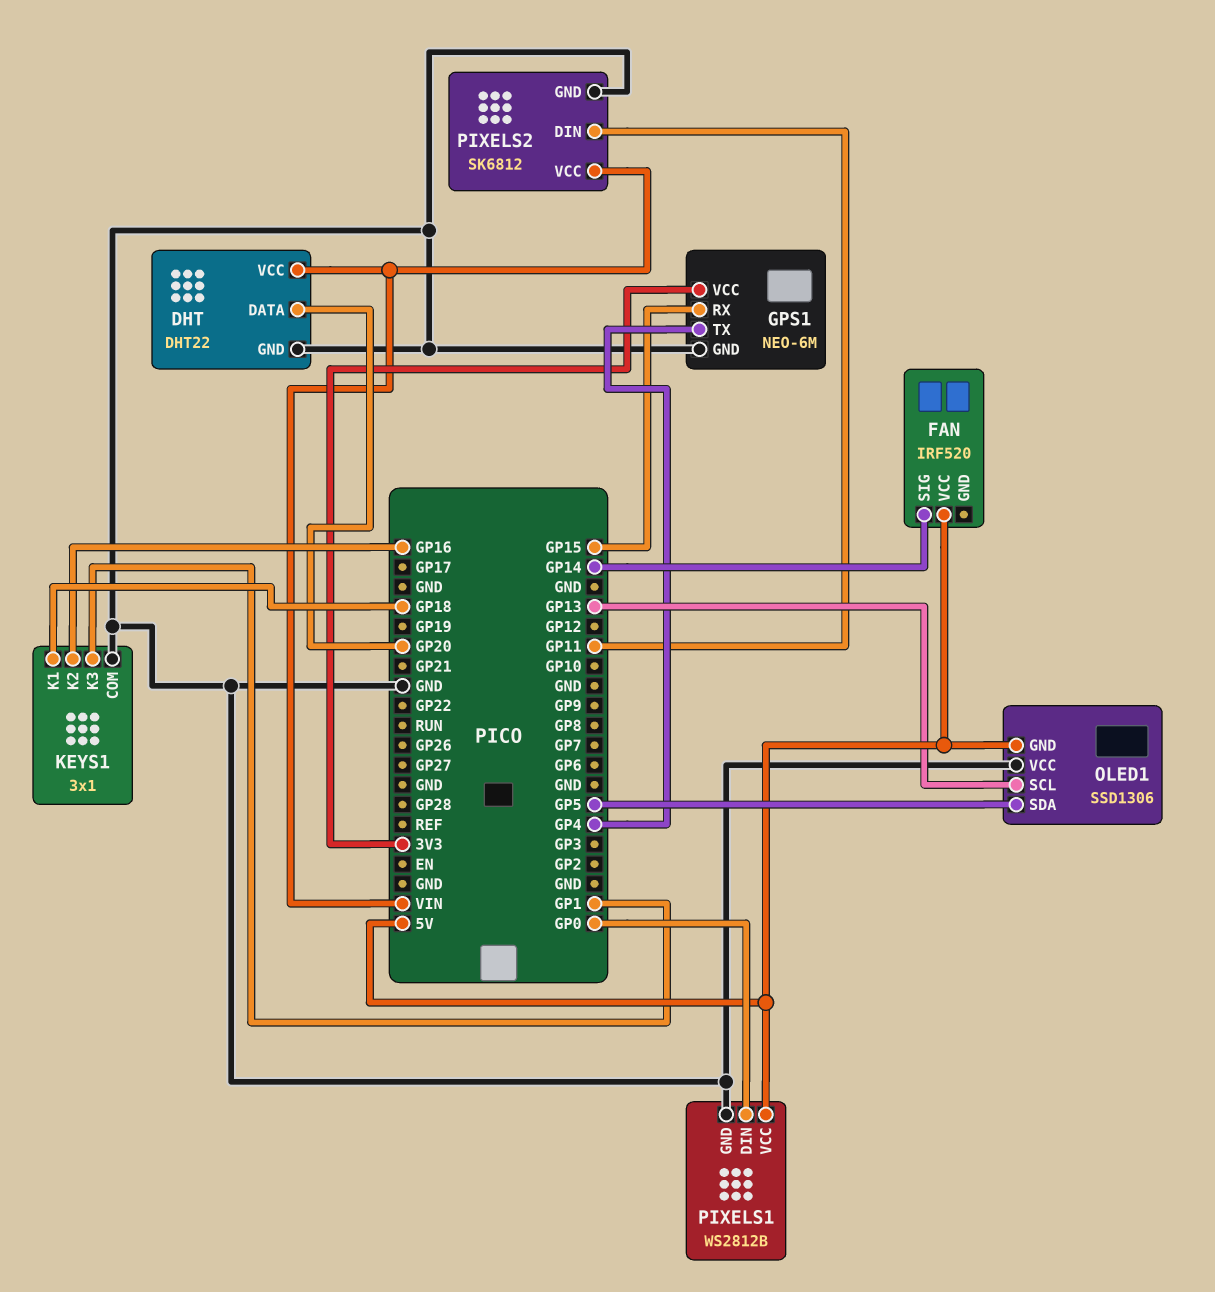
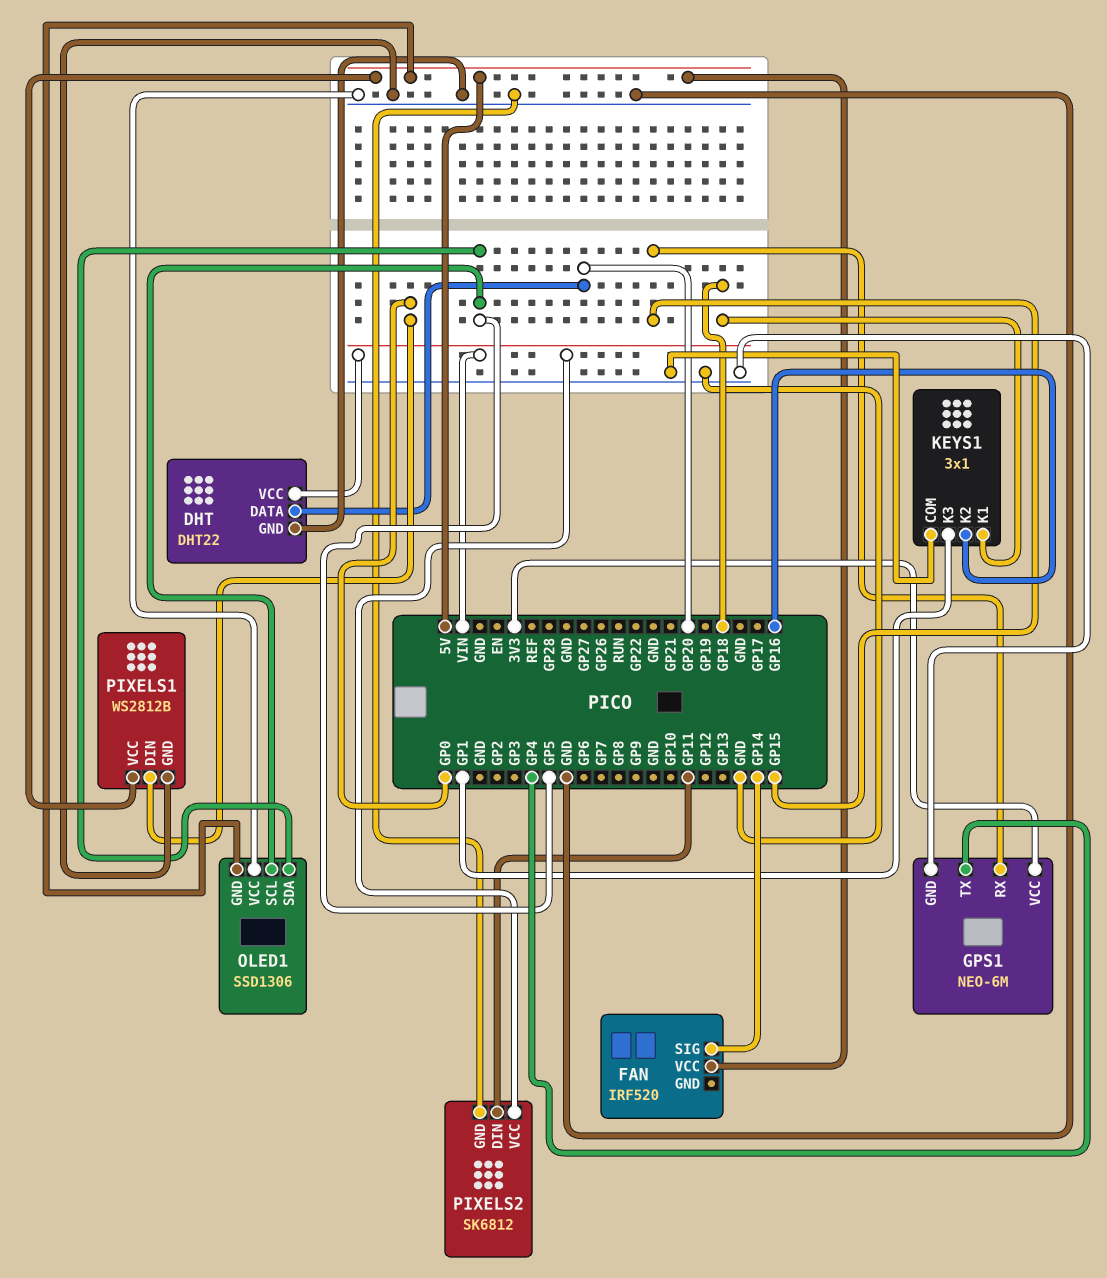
OLED1 pin SCL: GP13 -> GP5

